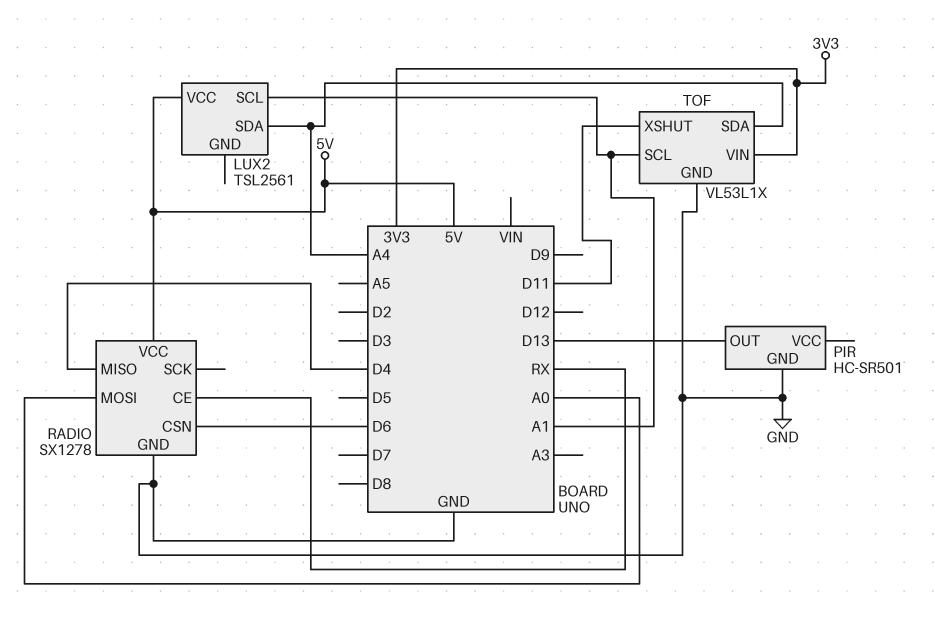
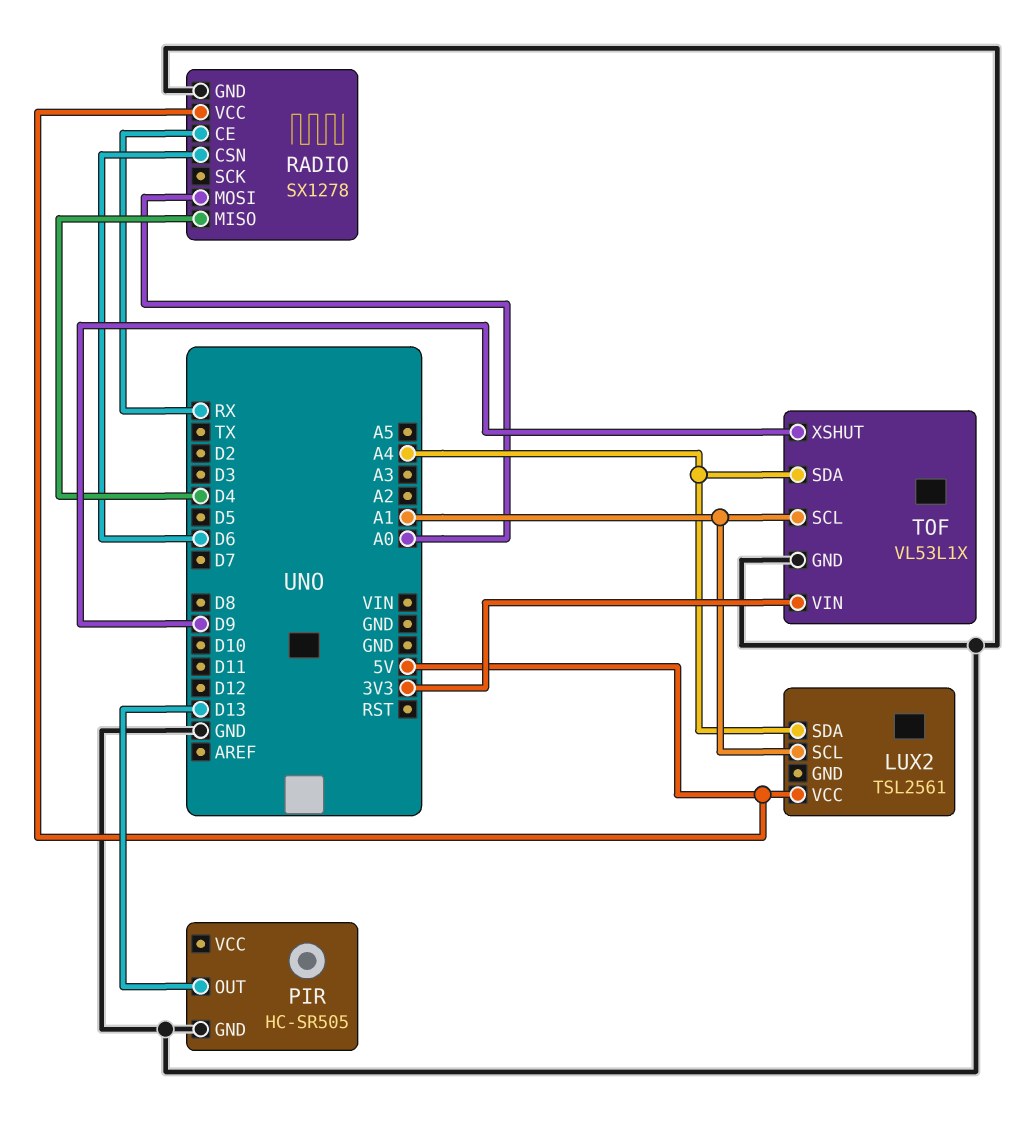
PIR: HC-SR501 -> HC-SR505
TOF pin XSHUT: D11 -> D9

